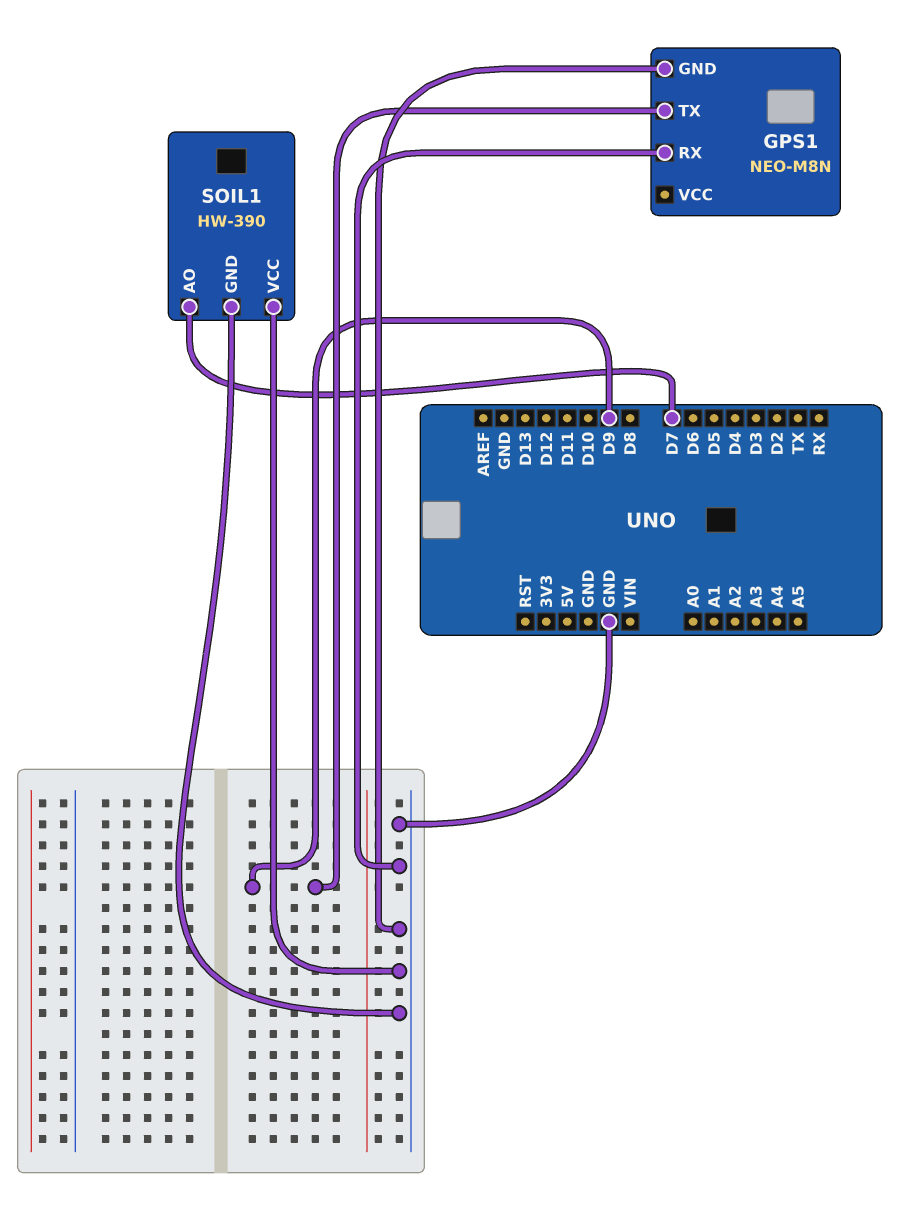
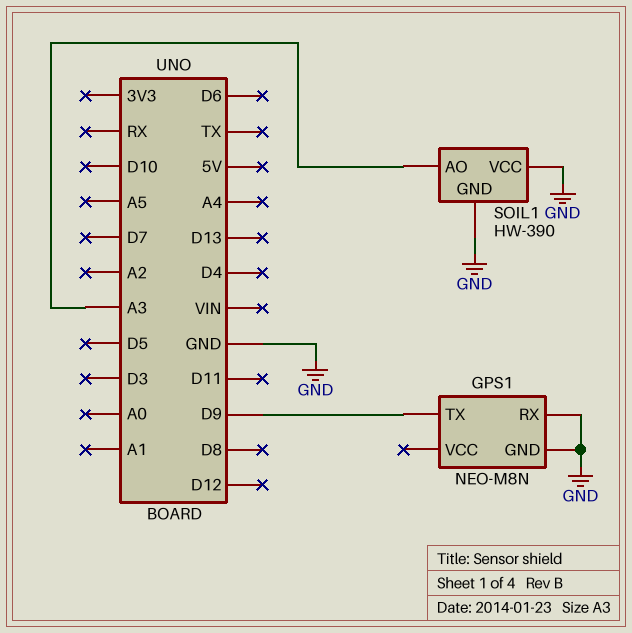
SOIL1 pin AO: D7 -> A3

